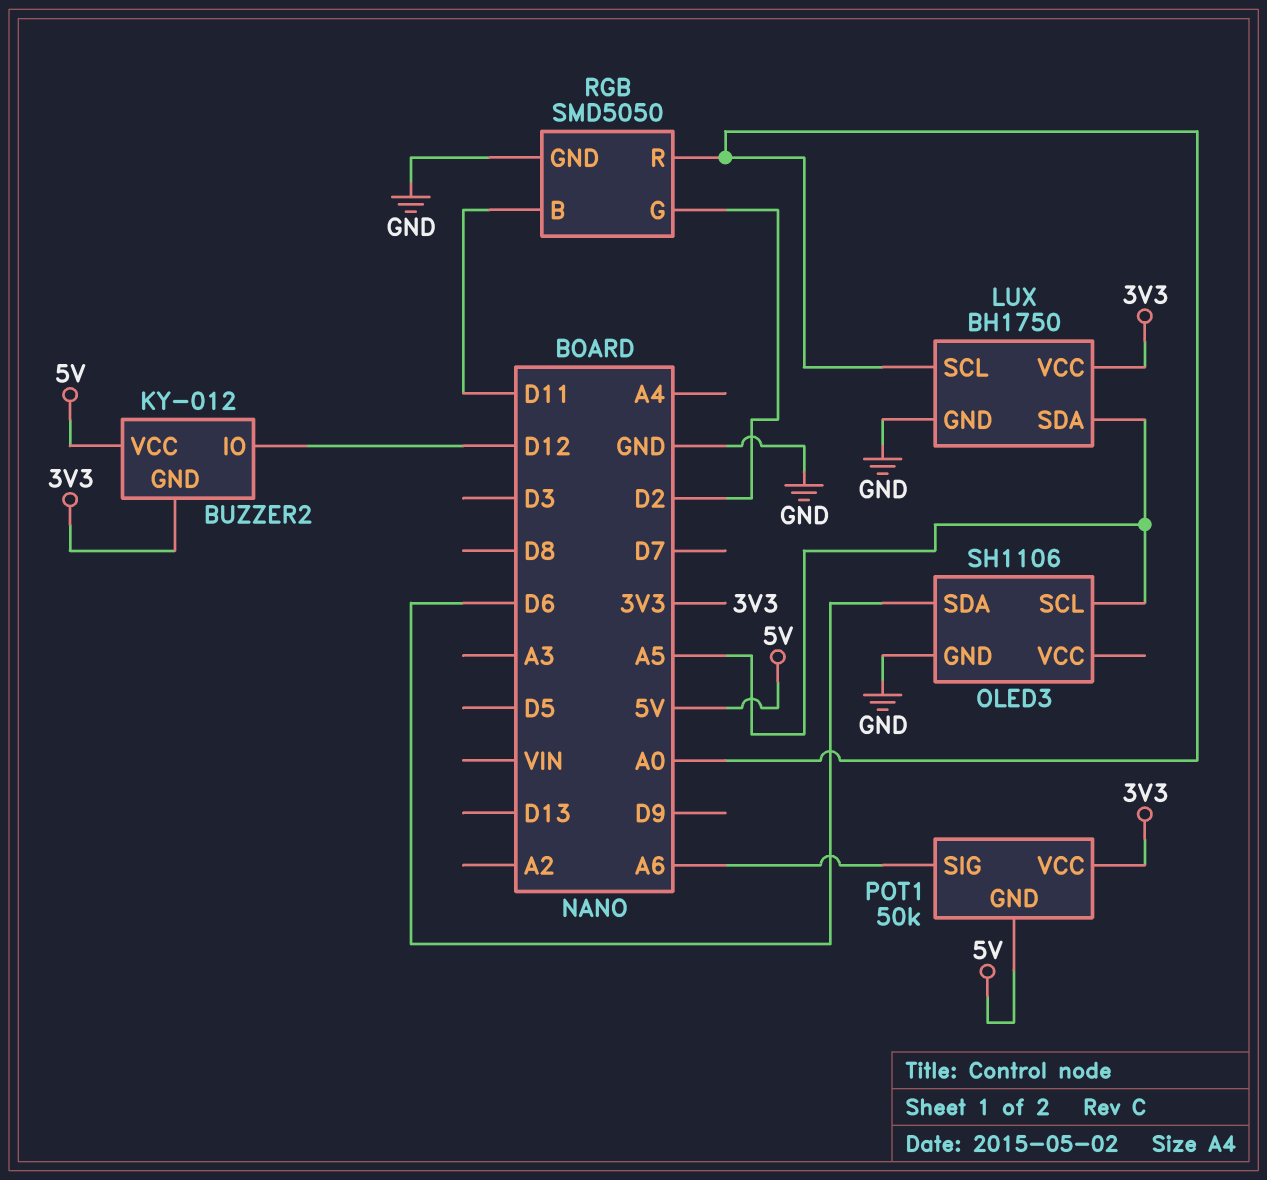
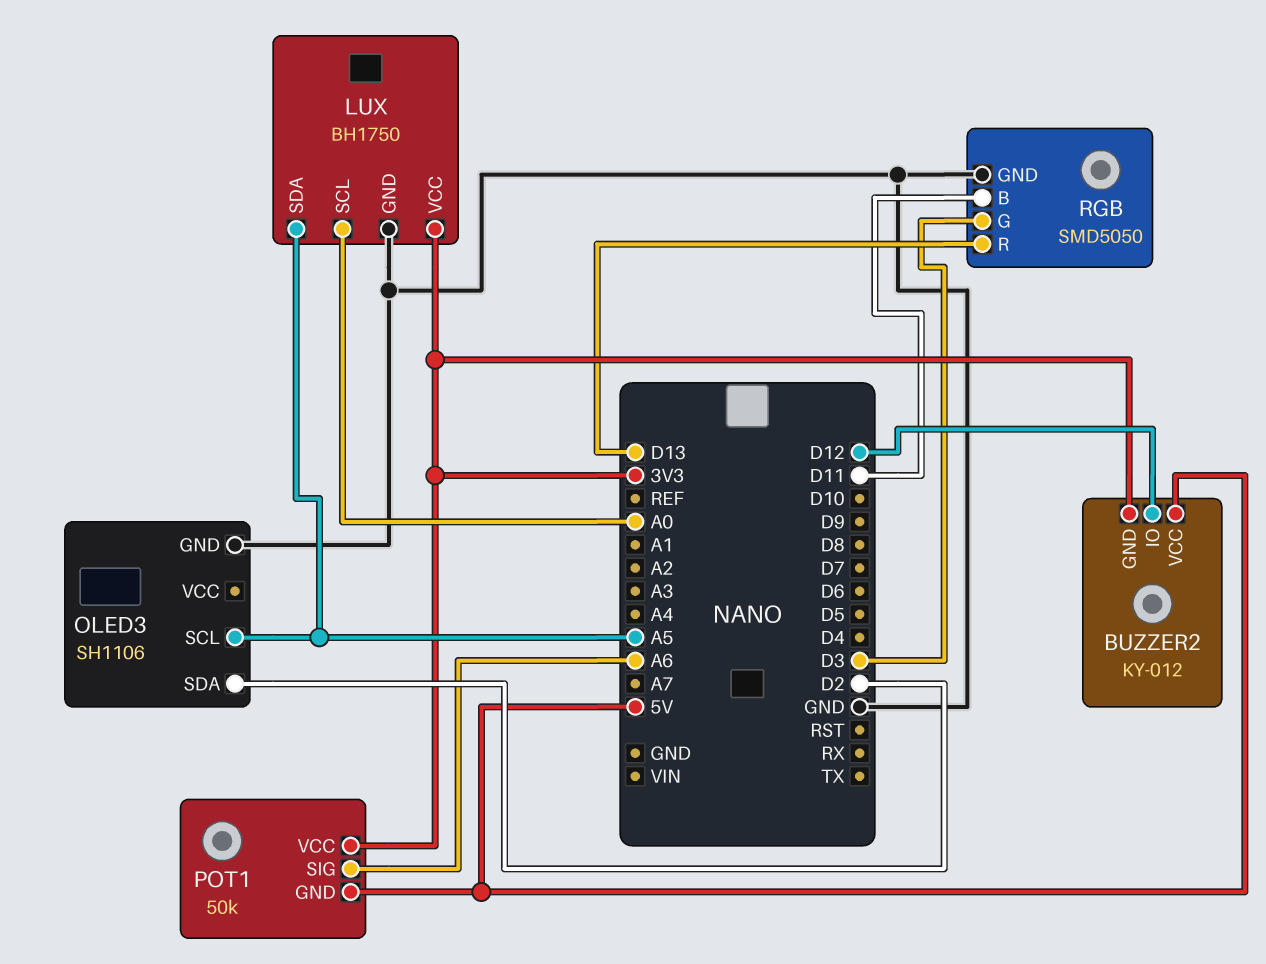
OLED3 pin SDA: D6 -> D2
RGB pin G: D2 -> D3
RGB pin R: A0 -> D13

